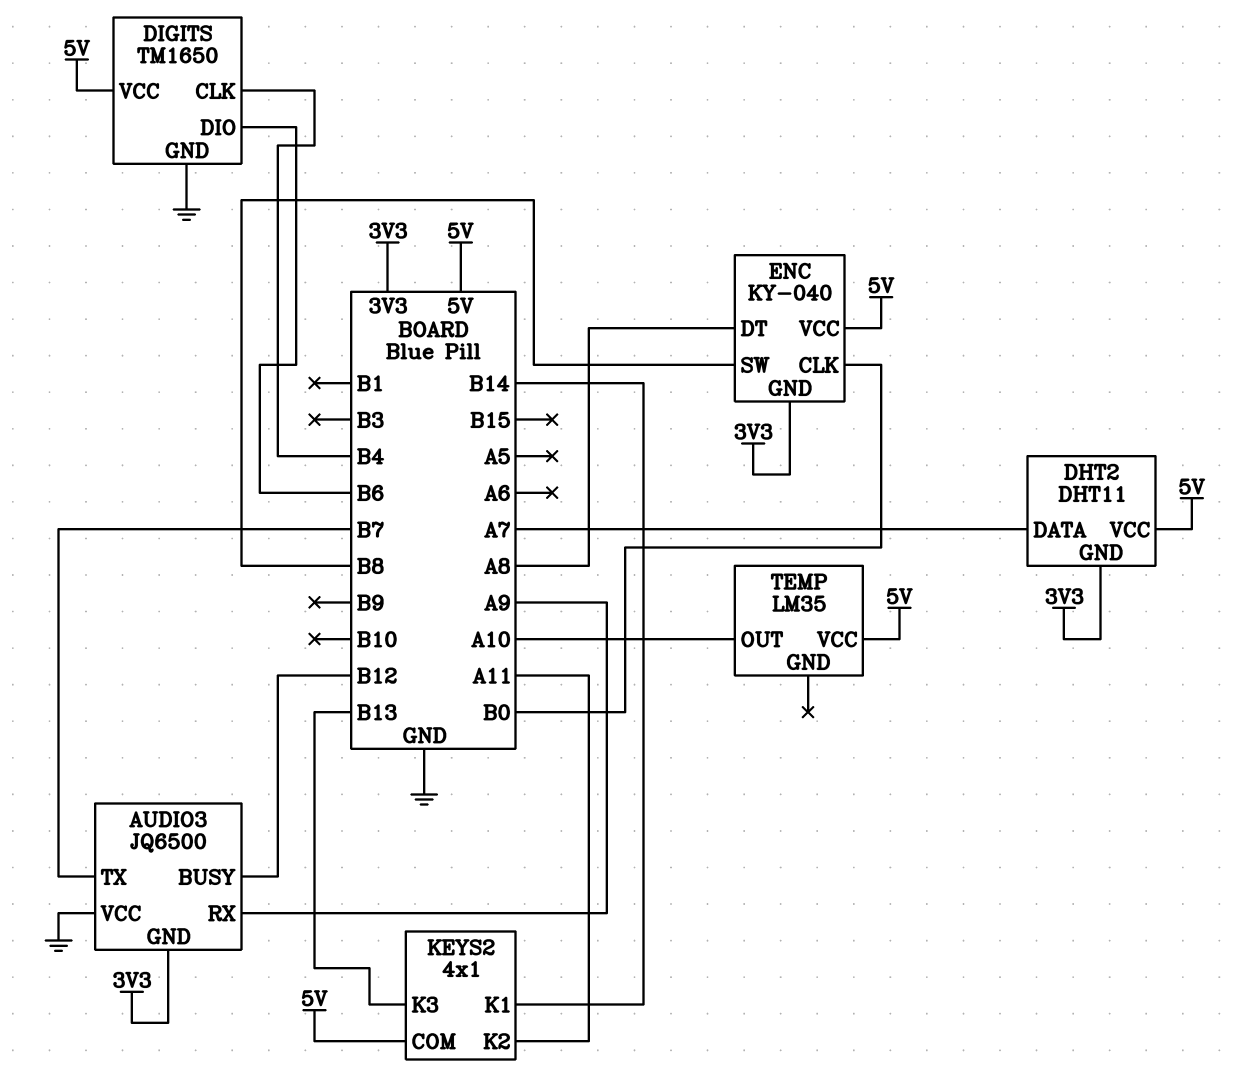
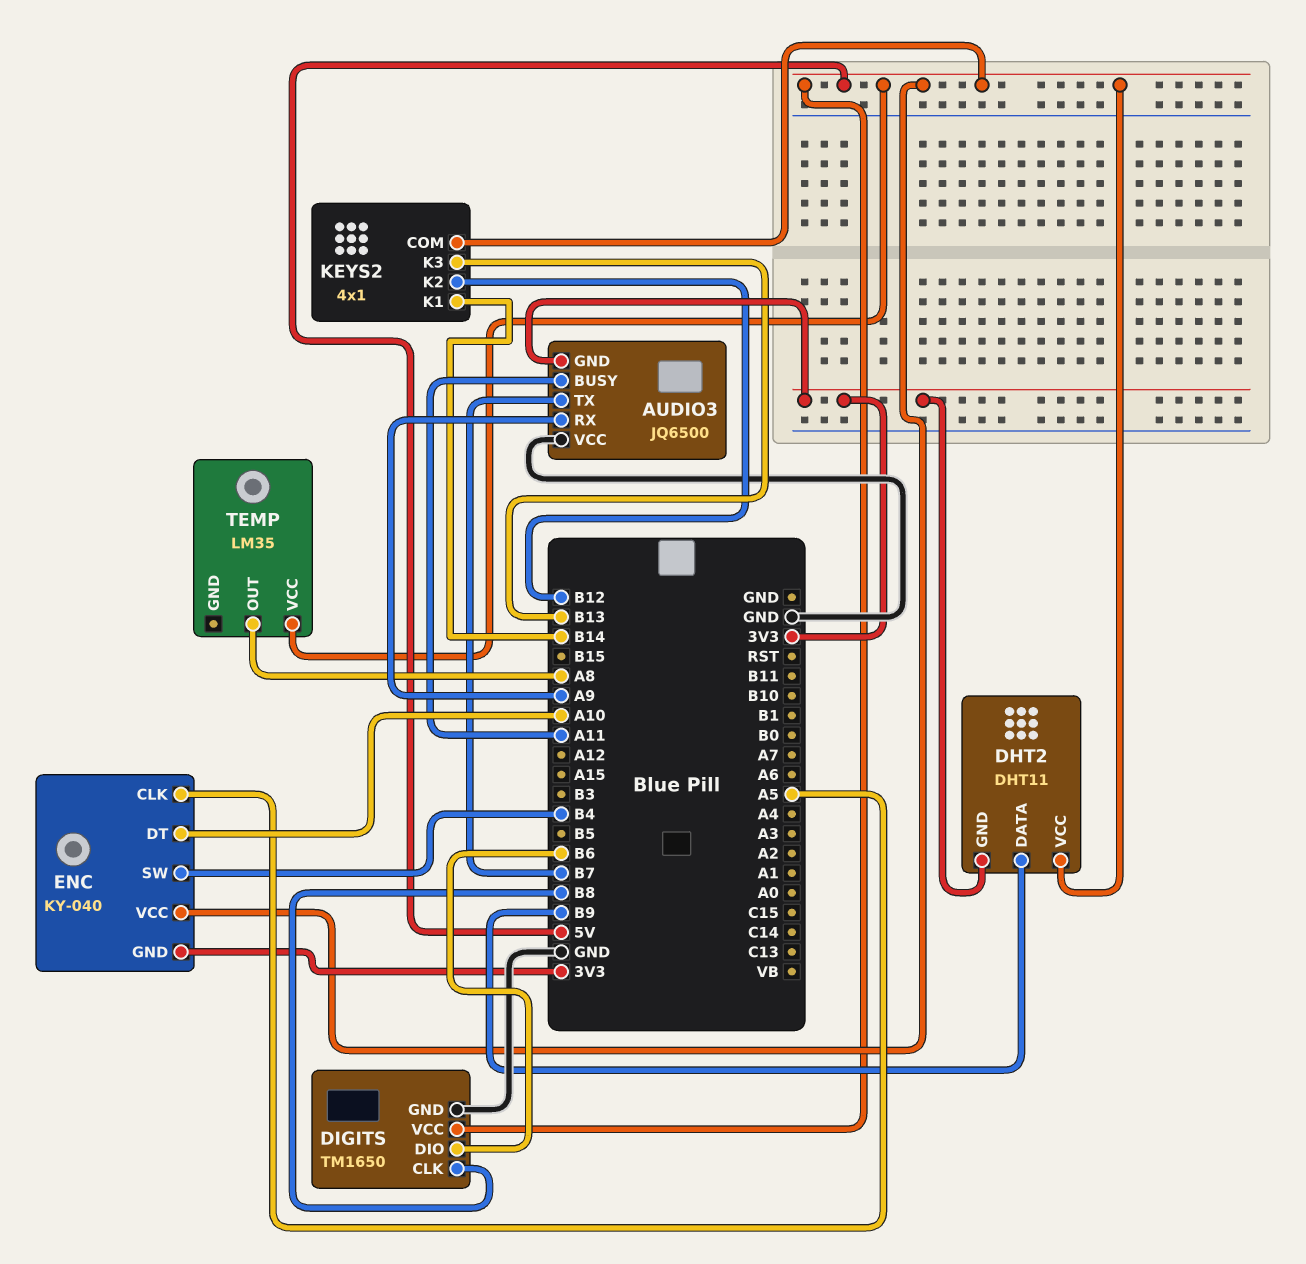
AUDIO3 pin BUSY: B12 -> A11
DHT2 pin DATA: A7 -> B9
DIGITS pin CLK: B4 -> B8
ENC pin CLK: B0 -> A5
ENC pin DT: A8 -> A10
ENC pin SW: B8 -> B4
KEYS2 pin K2: A11 -> B12
TEMP pin OUT: A10 -> A8

